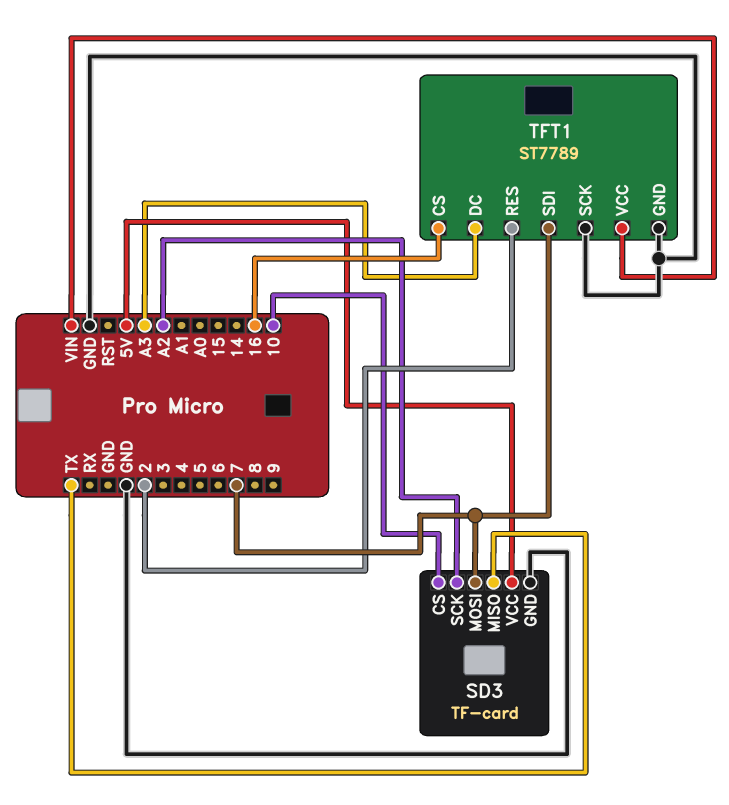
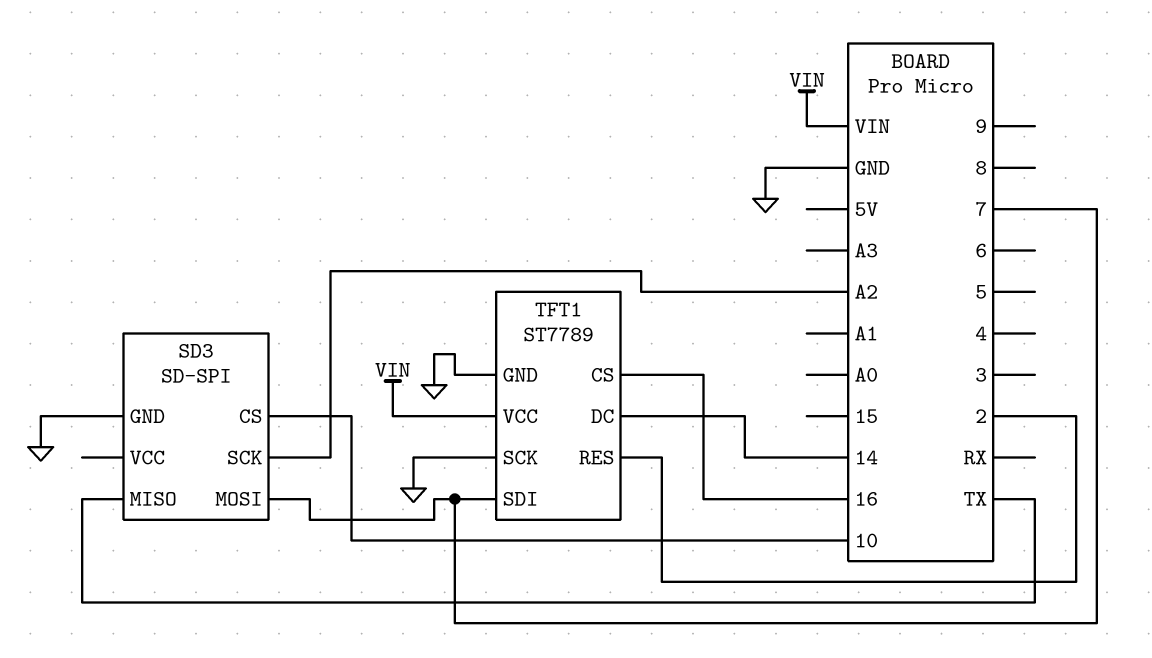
SD3: TF-card -> SD-SPI
SD3 pin VCC: 5V -> none
TFT1 pin DC: A3 -> 14

